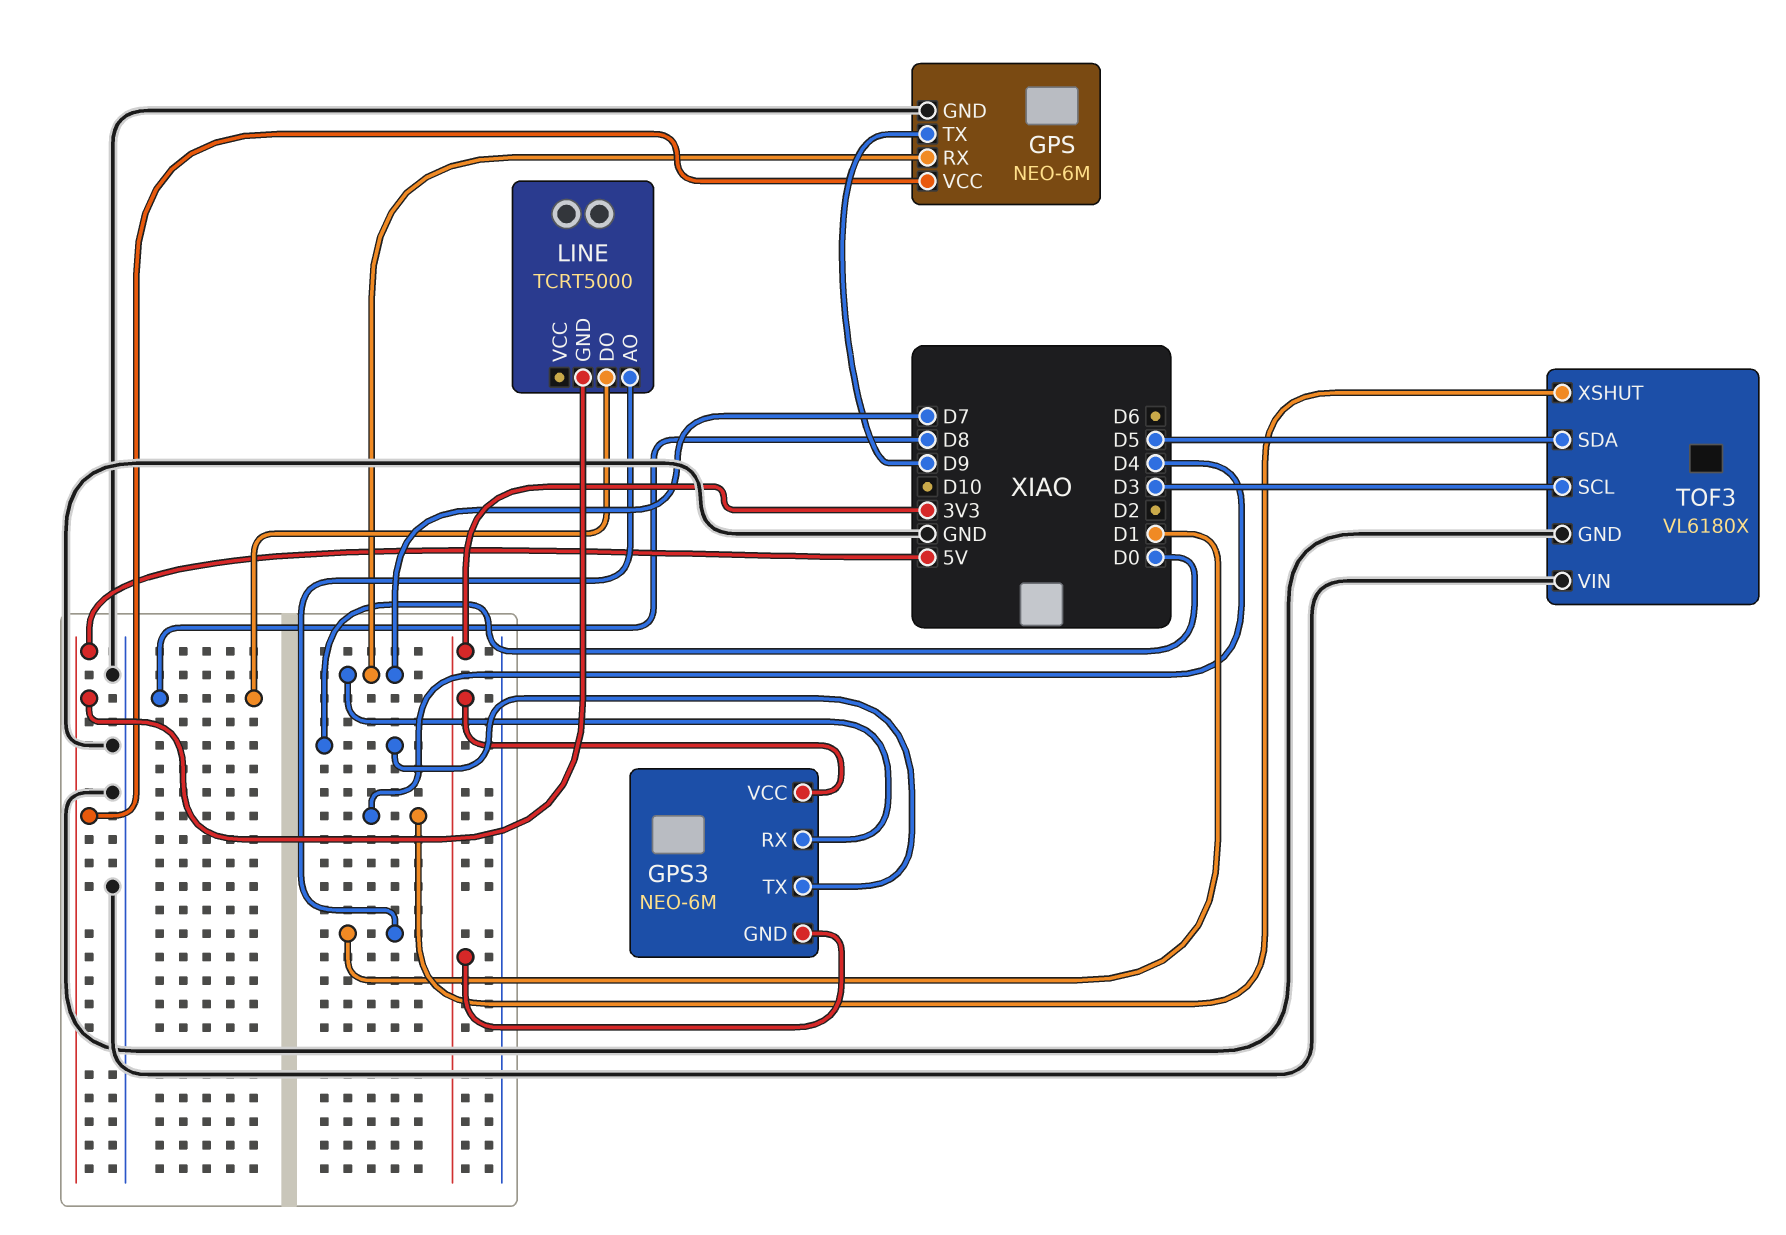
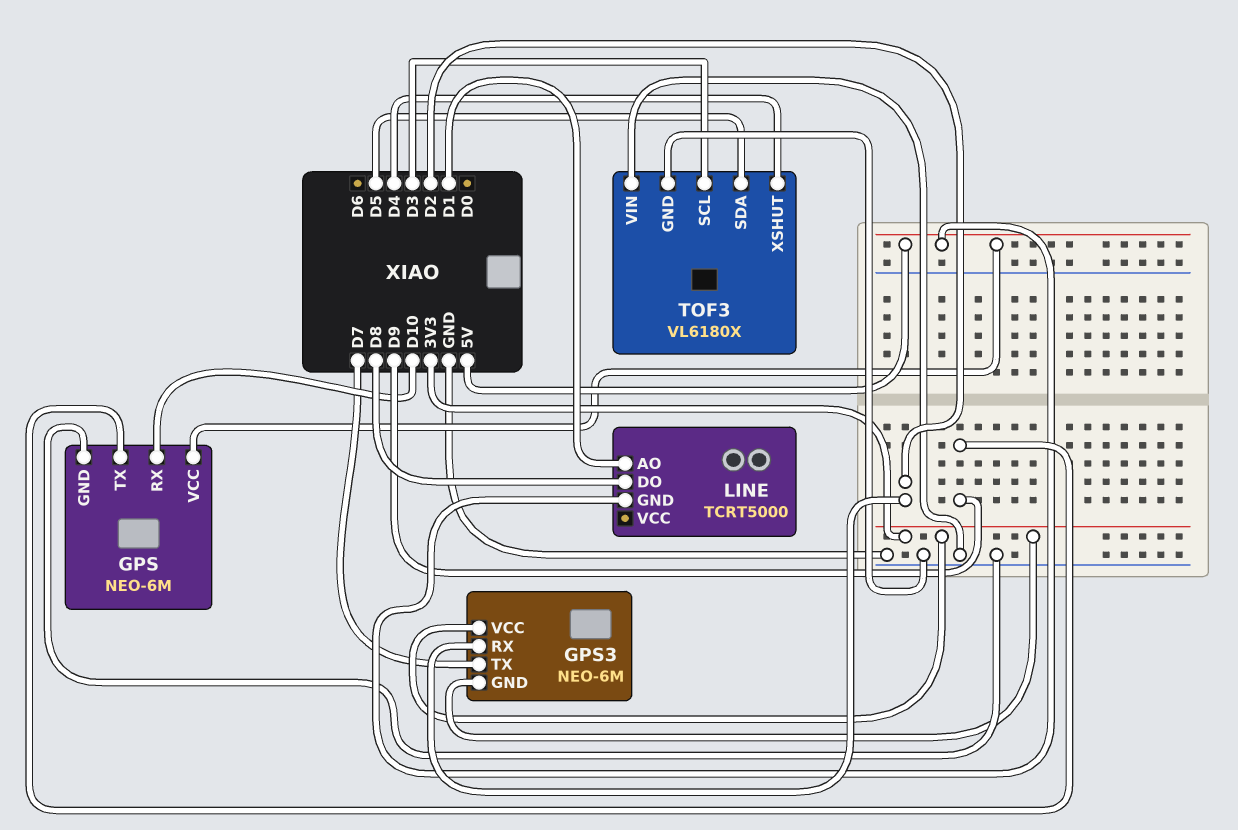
GPS pin RX: D7 -> D10
GPS3 pin RX: D7 -> D2
GPS3 pin TX: D0 -> D7

